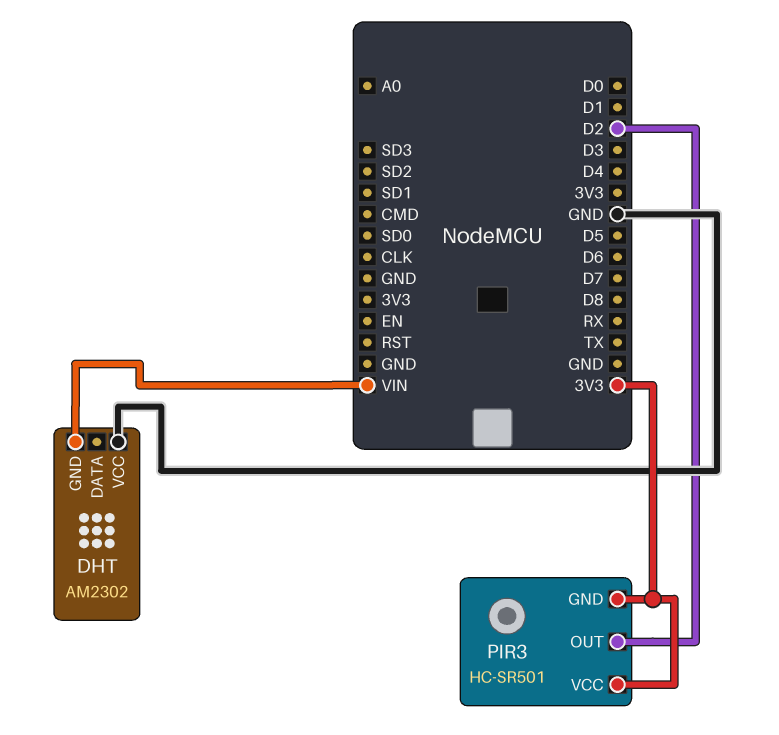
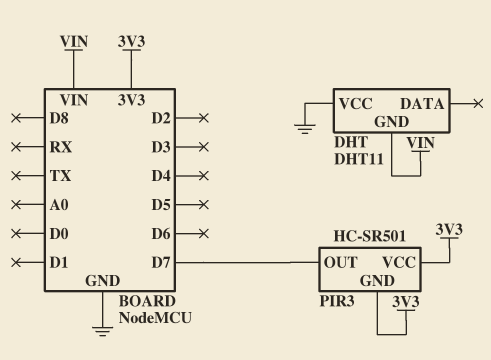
DHT: AM2302 -> DHT11
PIR3 pin OUT: D2 -> D7

